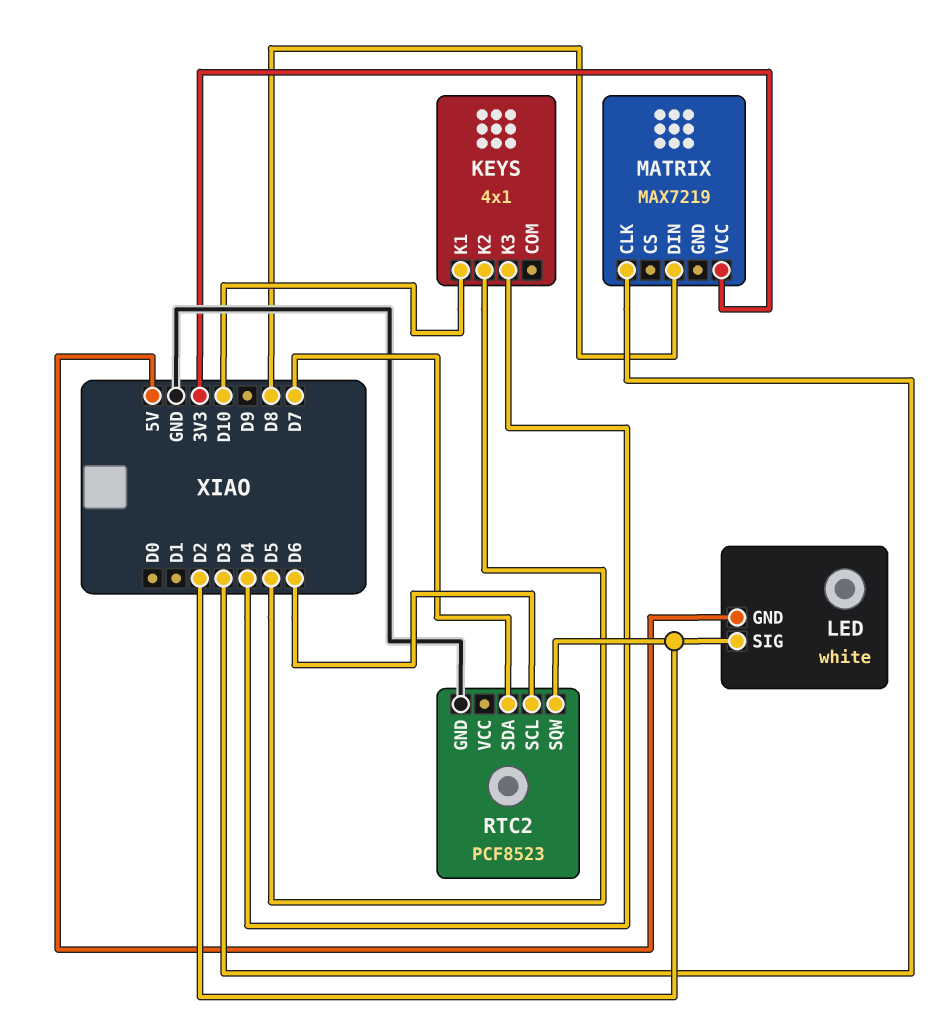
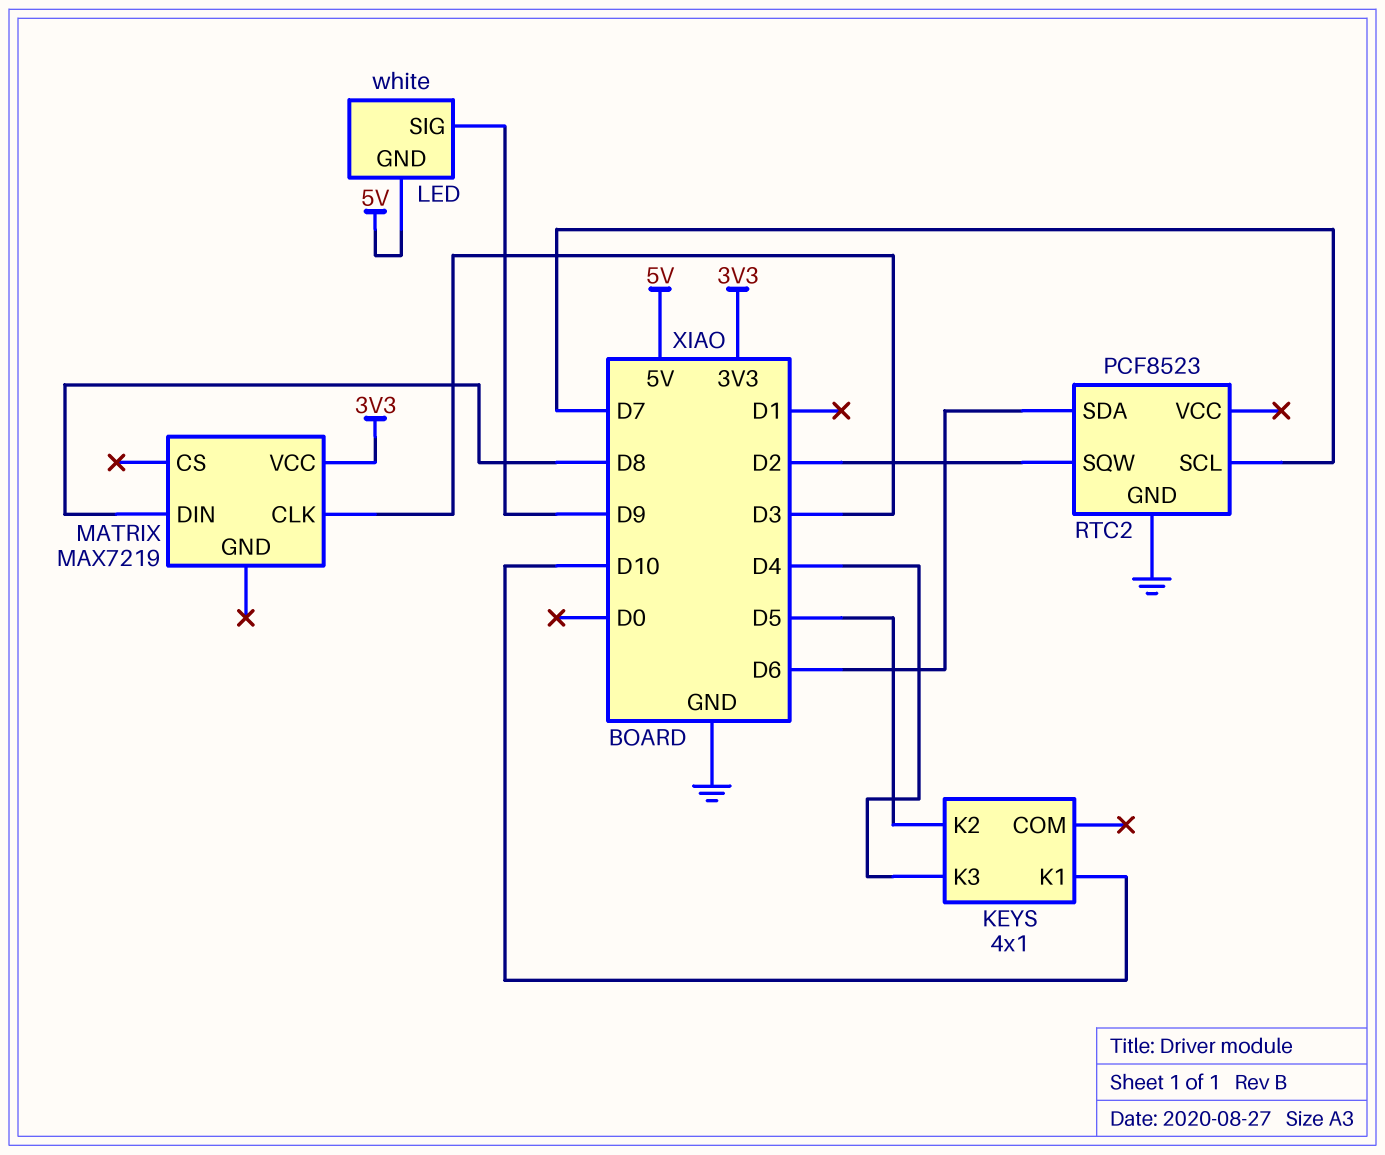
LED pin SIG: D2 -> D9
RTC2 pin SCL: D6 -> D7
RTC2 pin SDA: D7 -> D6

